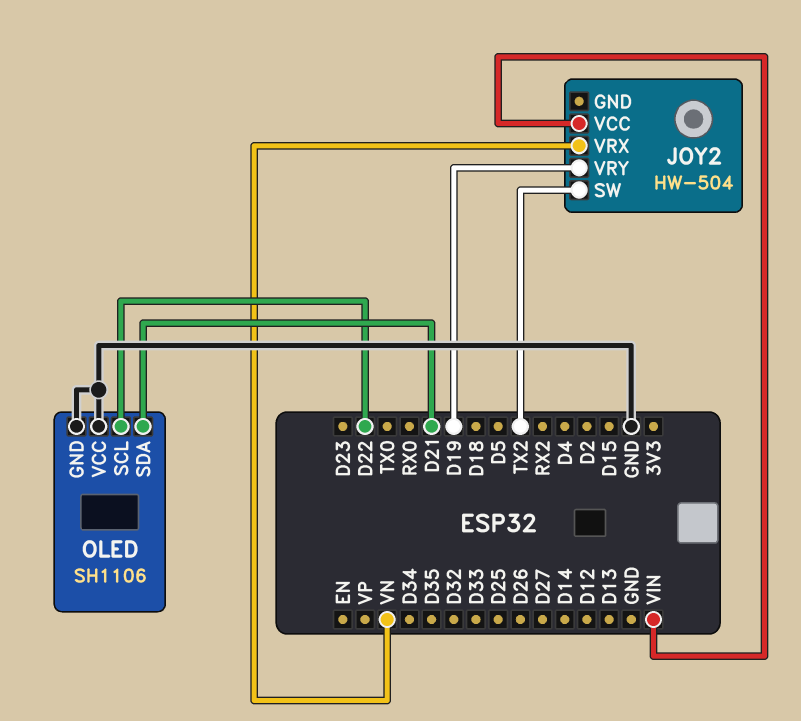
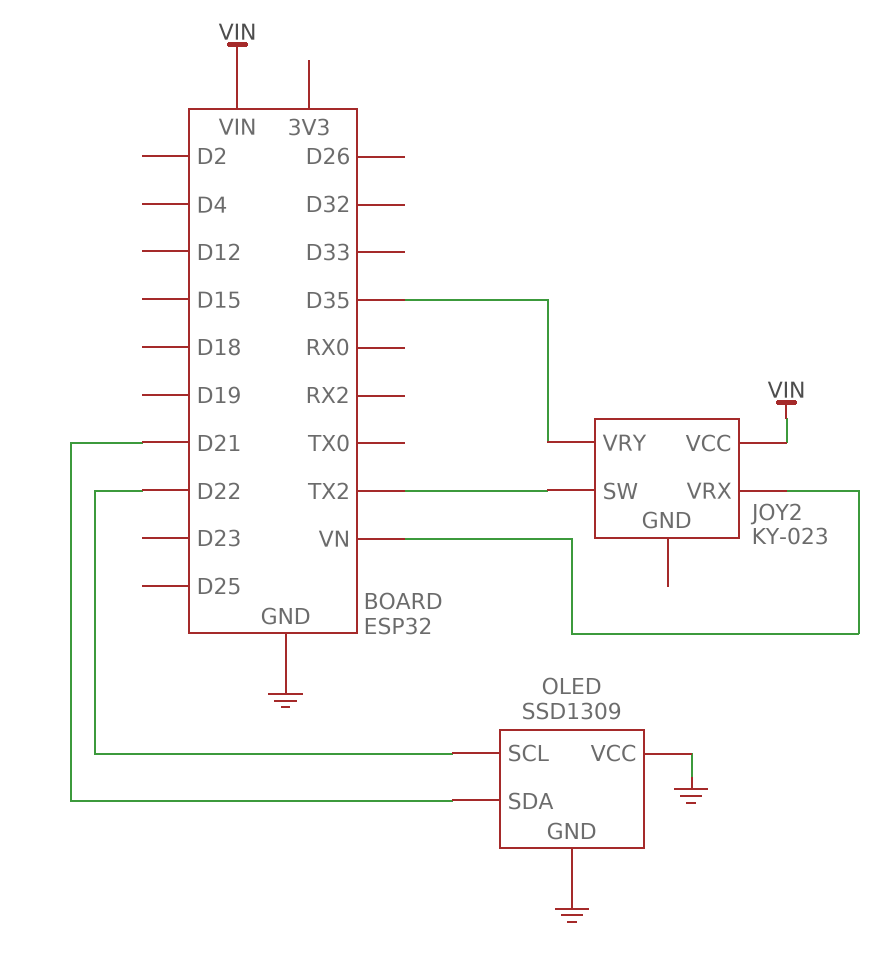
JOY2: HW-504 -> KY-023
JOY2 pin VRY: D19 -> D35
OLED: SH1106 -> SSD1309

